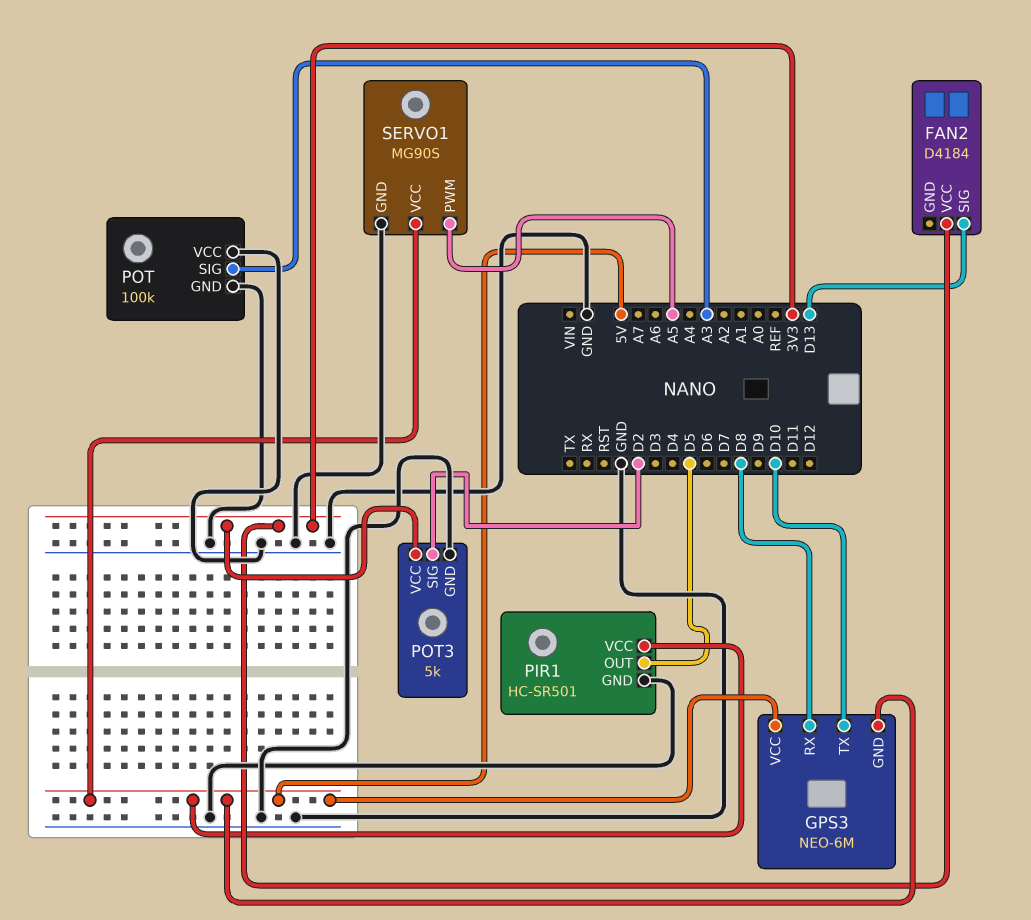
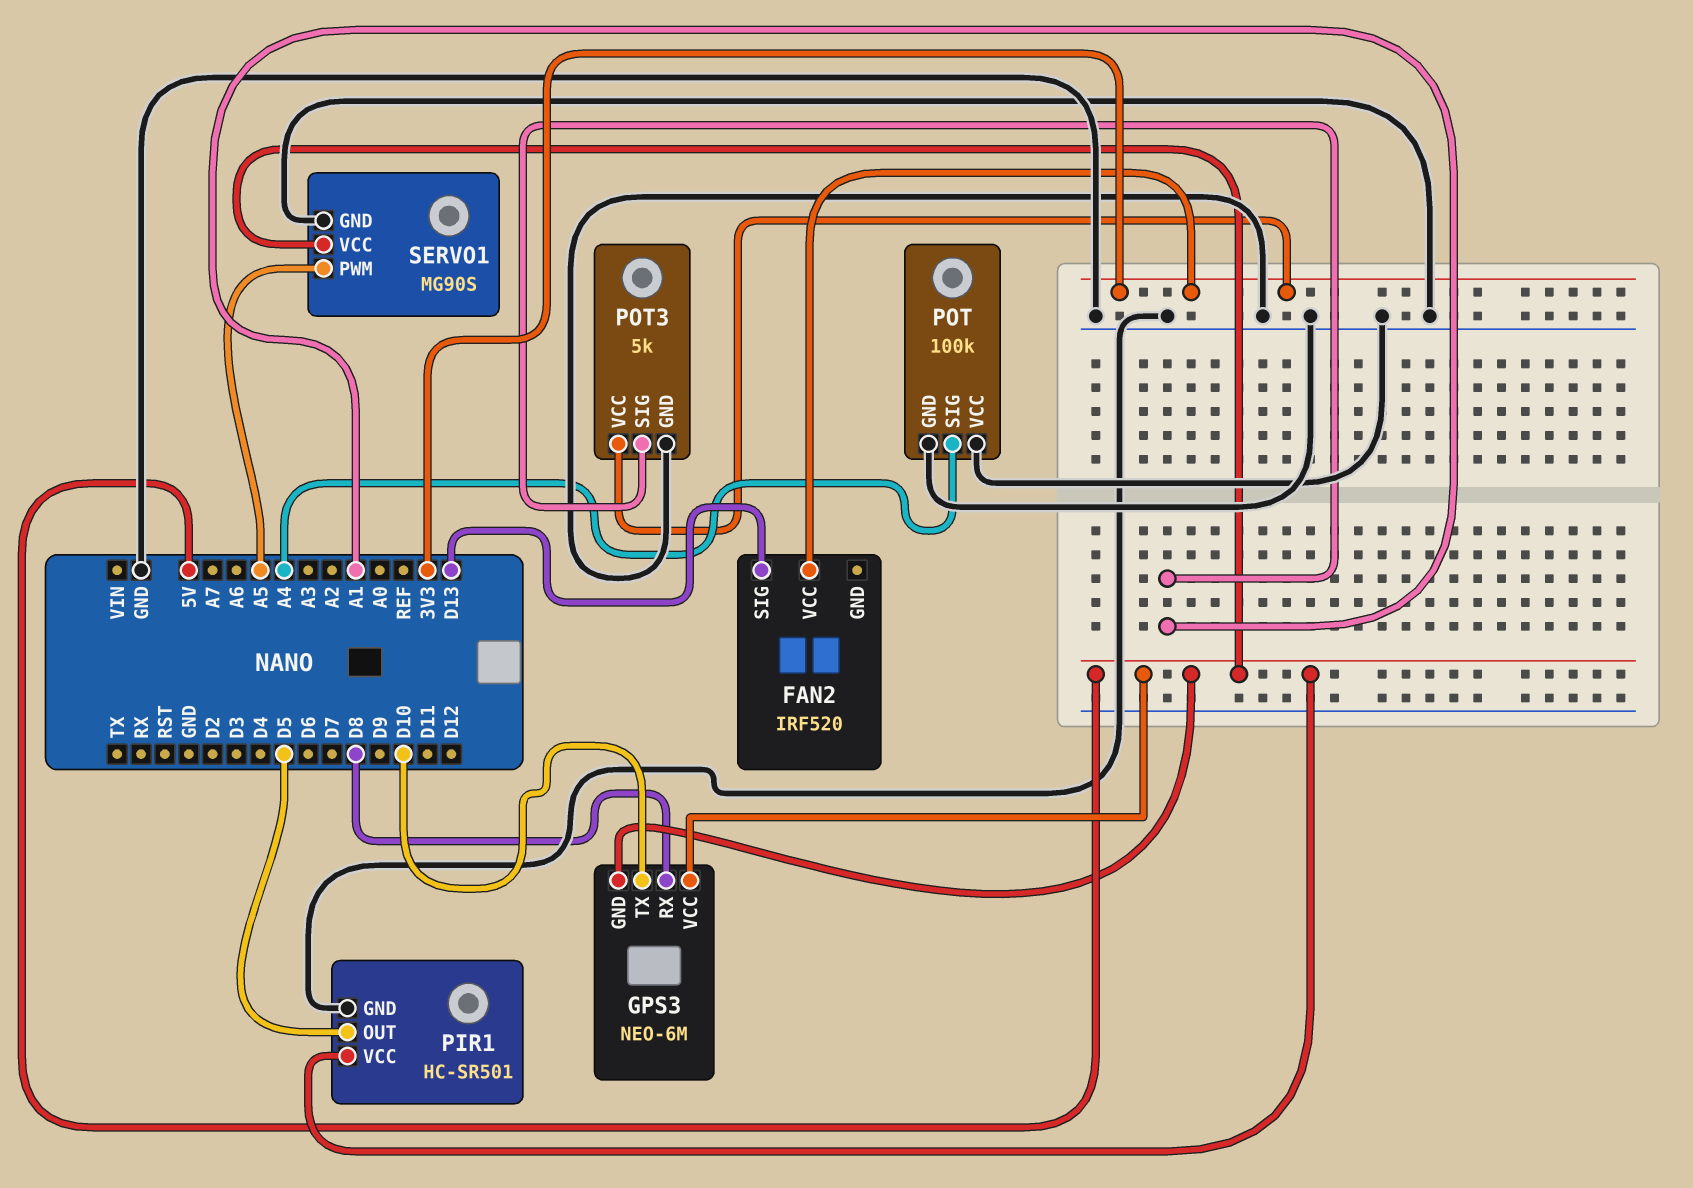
FAN2: D4184 -> IRF520
POT pin SIG: A3 -> A4
POT3 pin SIG: D2 -> A1

